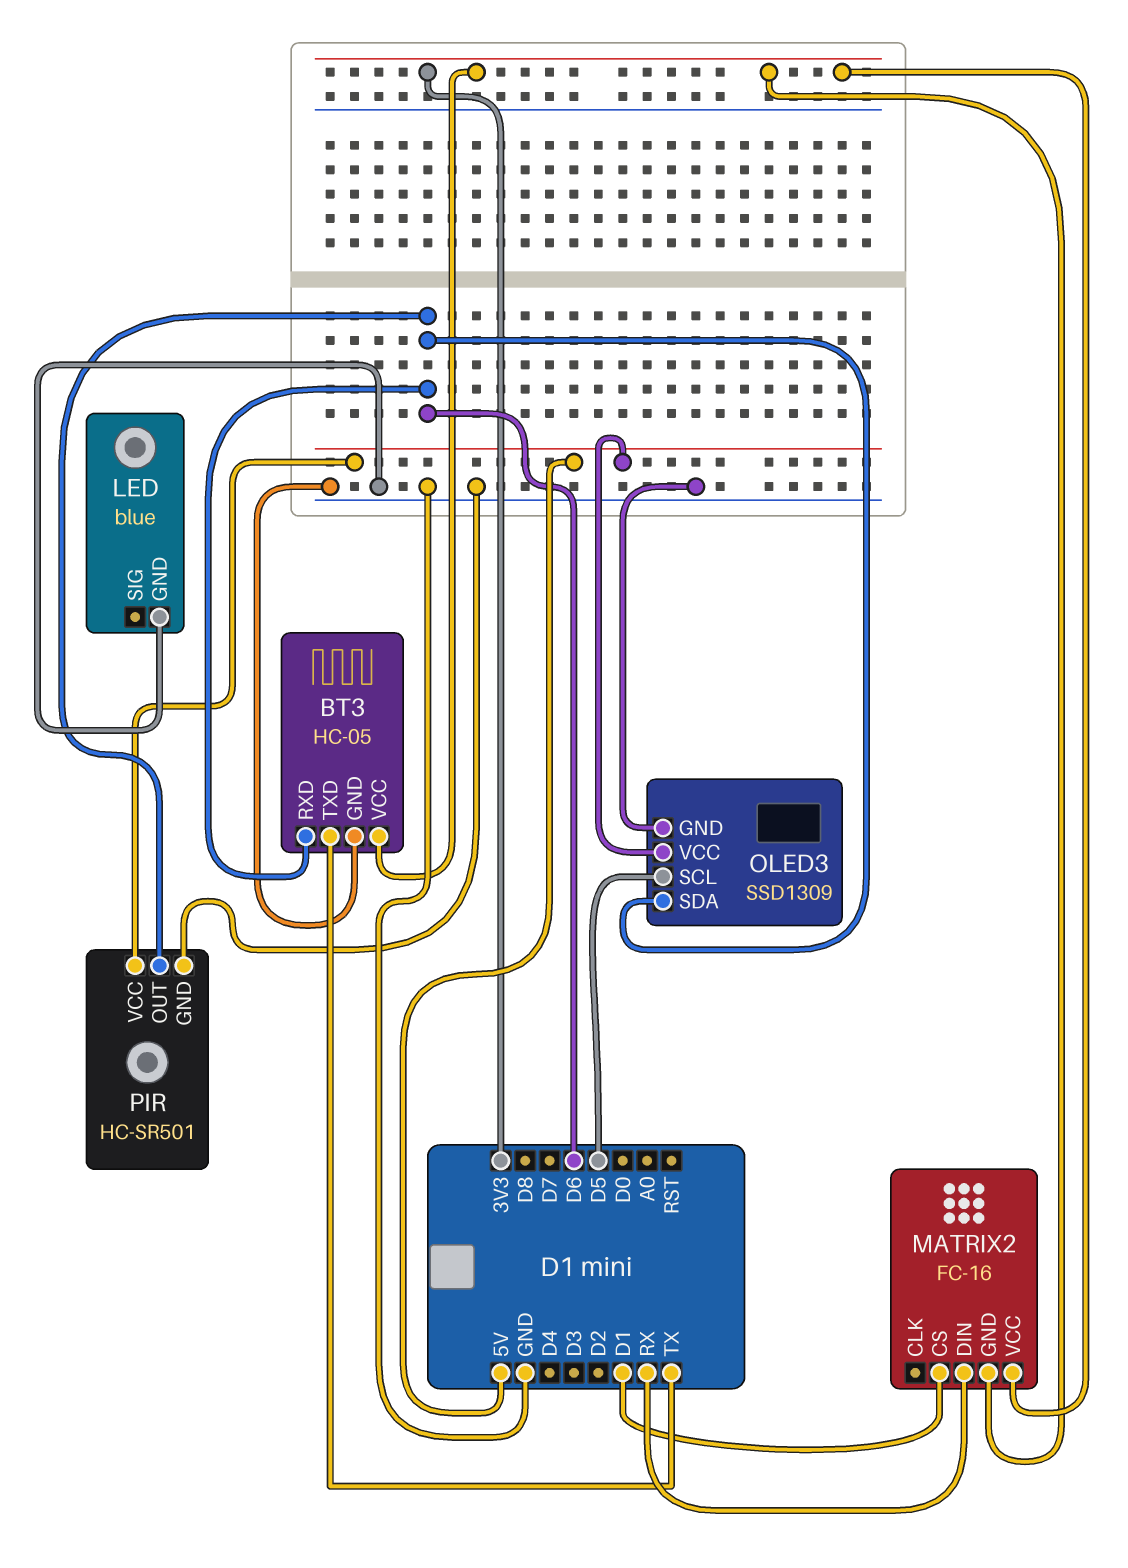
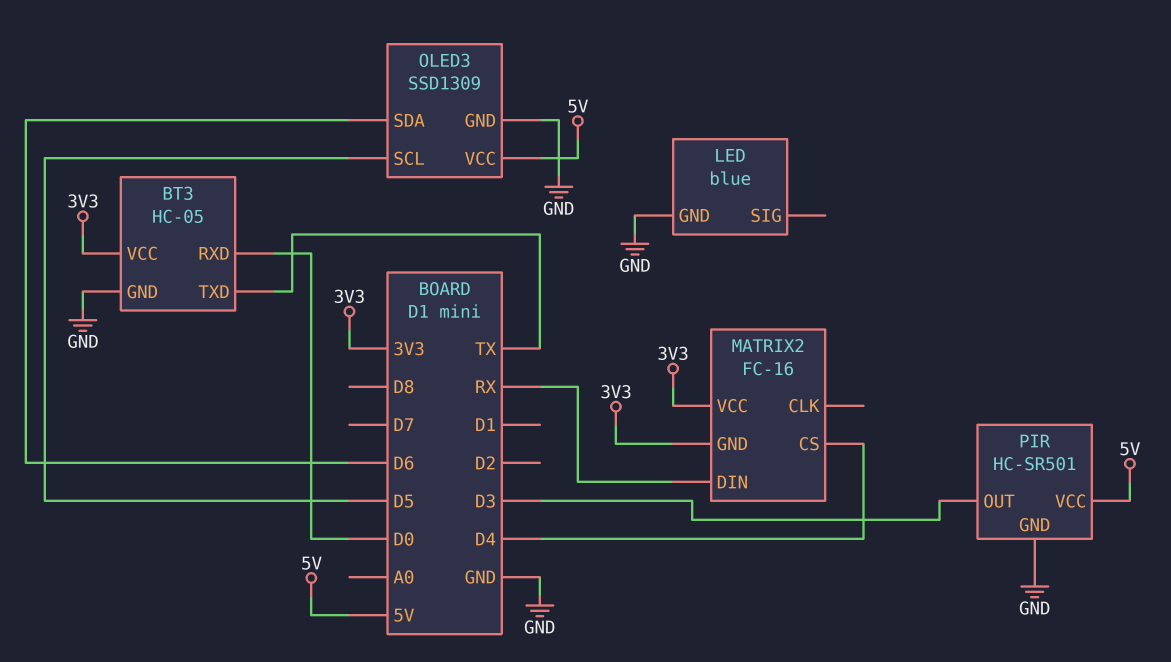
BT3 pin RXD: D6 -> D0
MATRIX2 pin CS: D1 -> D4
PIR pin OUT: D6 -> D3

